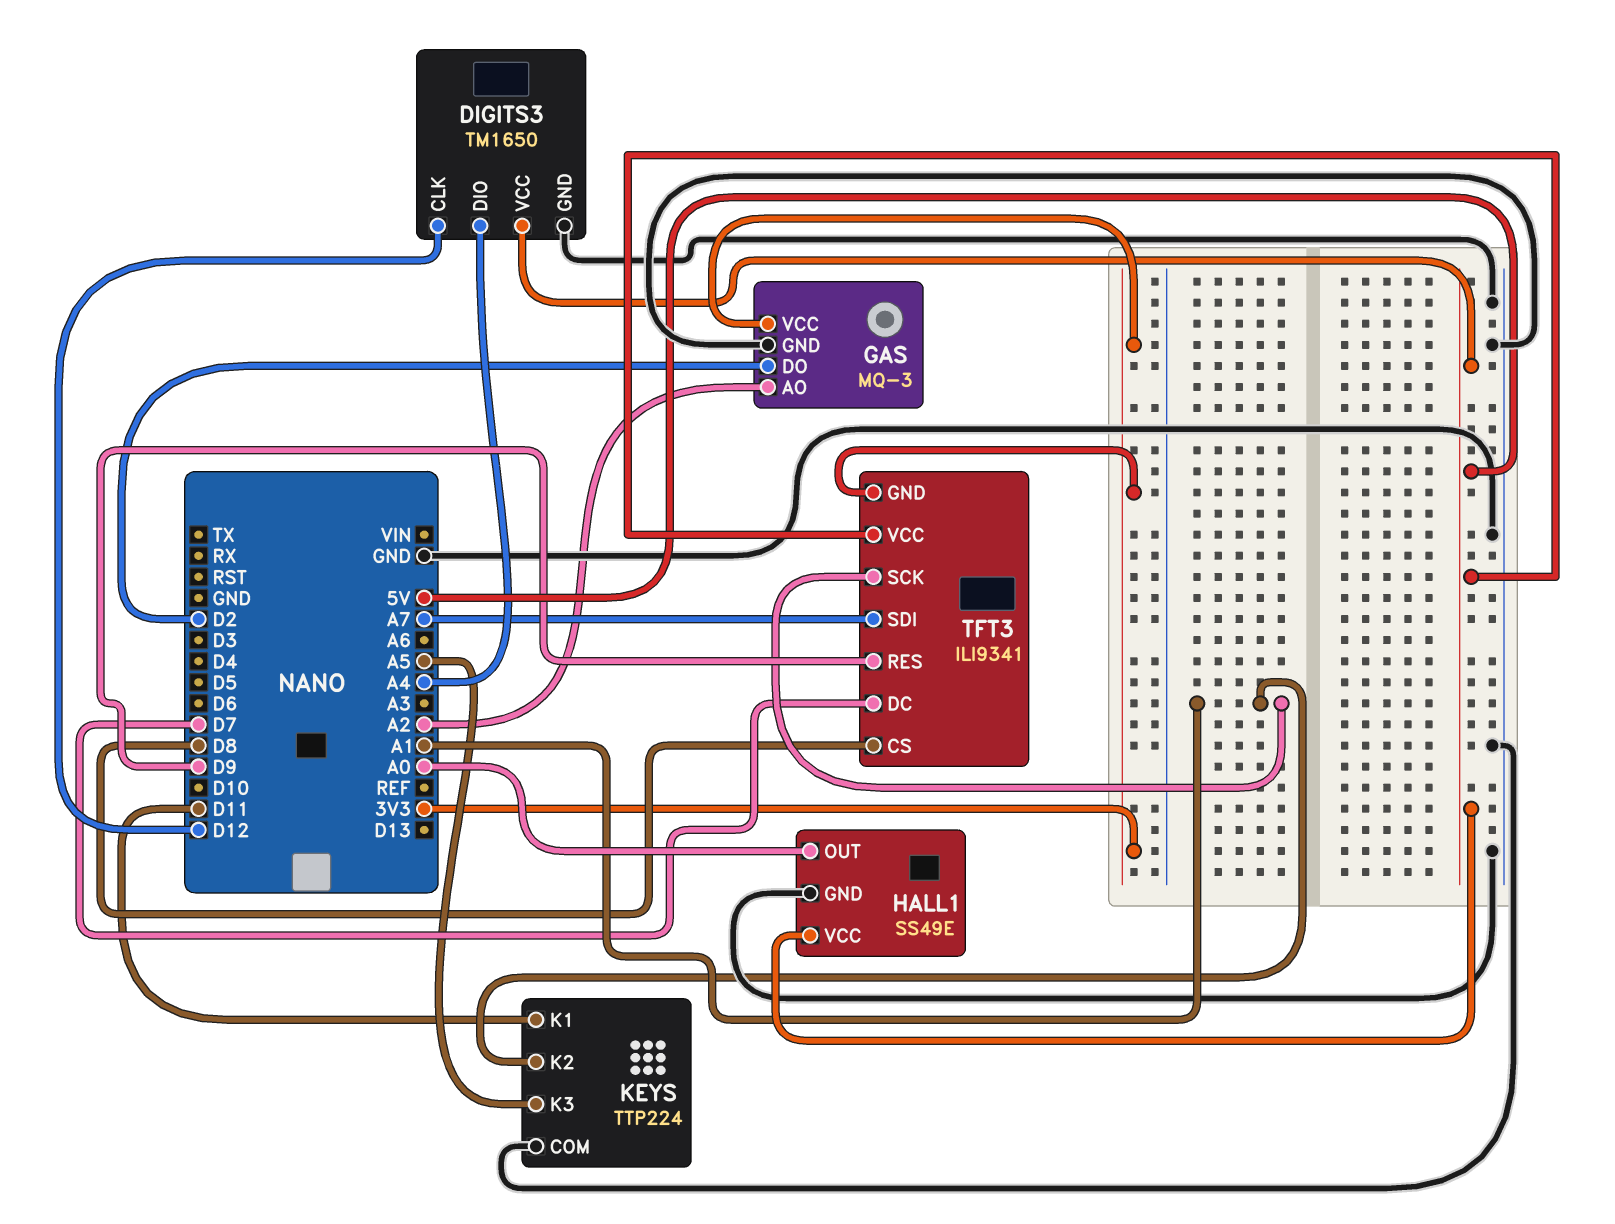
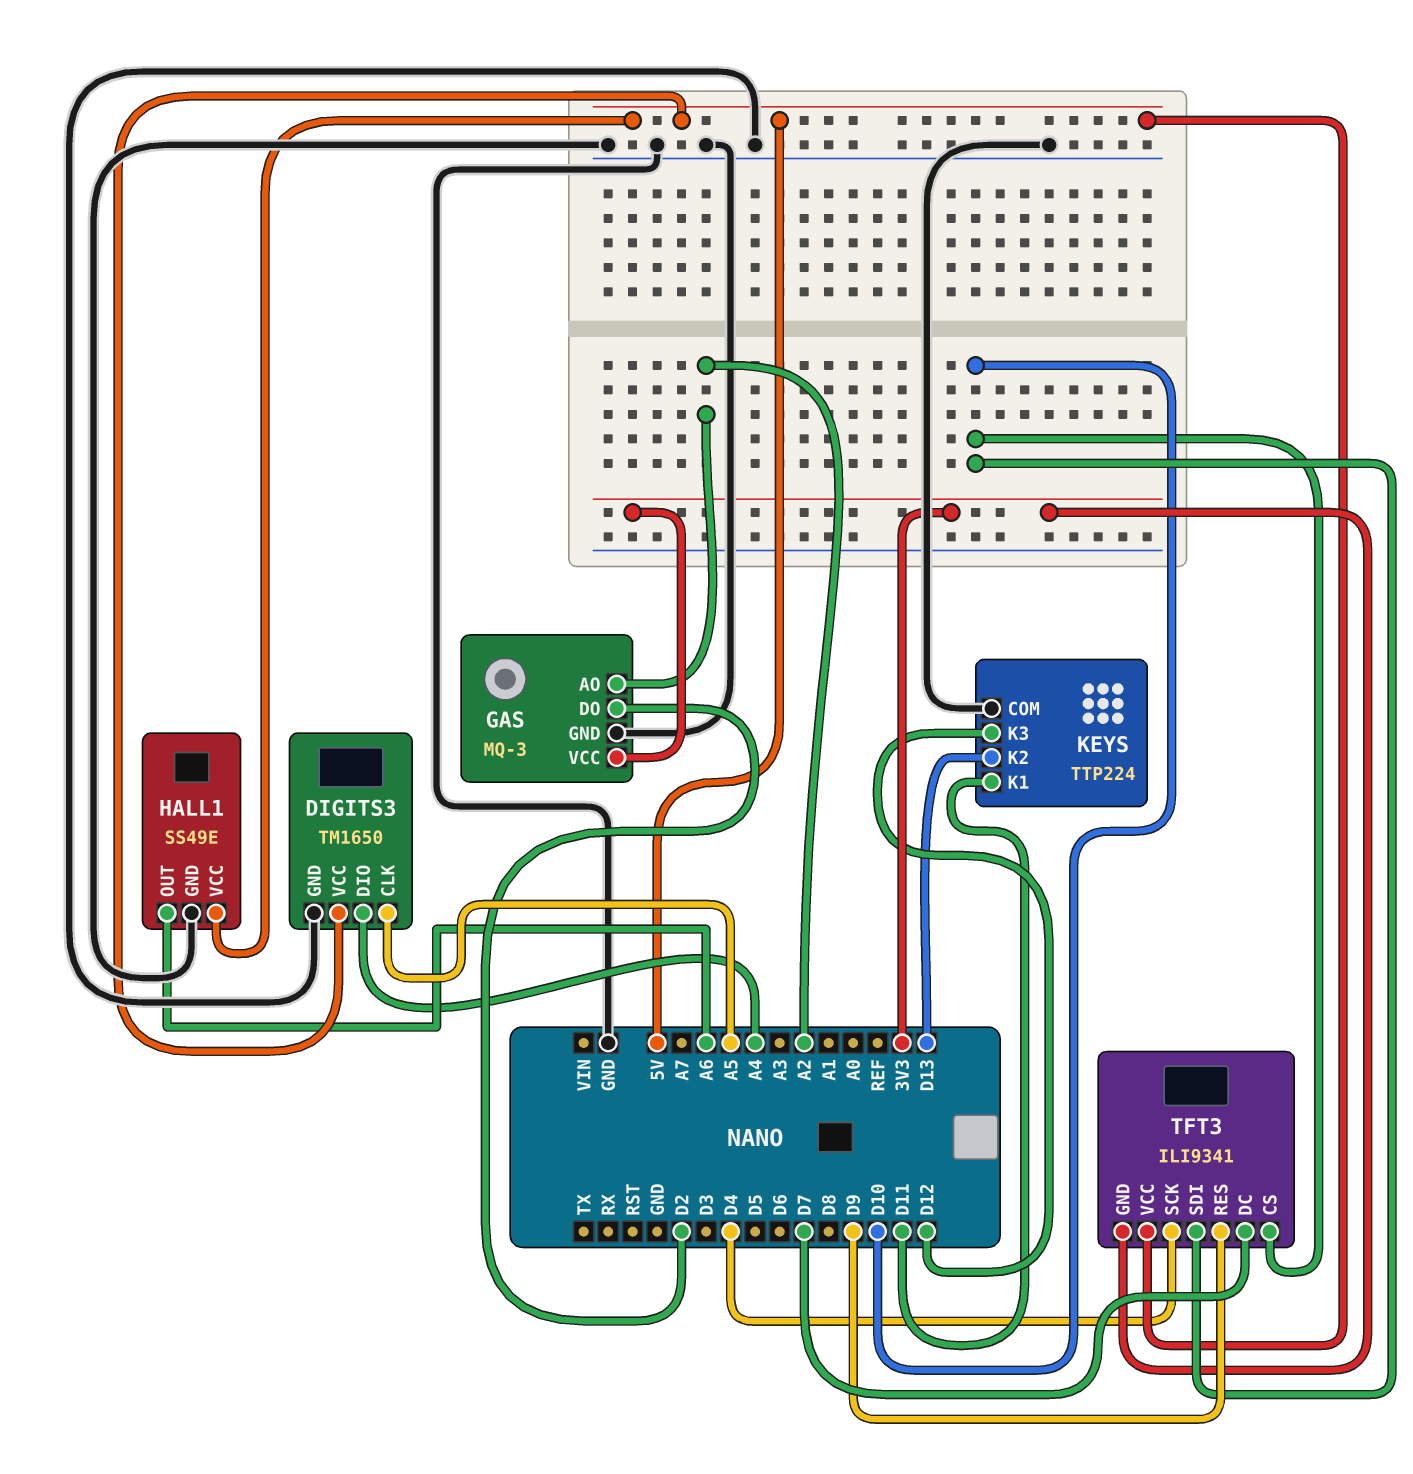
DIGITS3 pin CLK: D12 -> A5
HALL1 pin OUT: A0 -> A6
KEYS pin K2: A1 -> D13
KEYS pin K3: A5 -> D12
TFT3 pin CS: D8 -> D10
TFT3 pin SCK: A1 -> D4
TFT3 pin SDI: A7 -> D10

